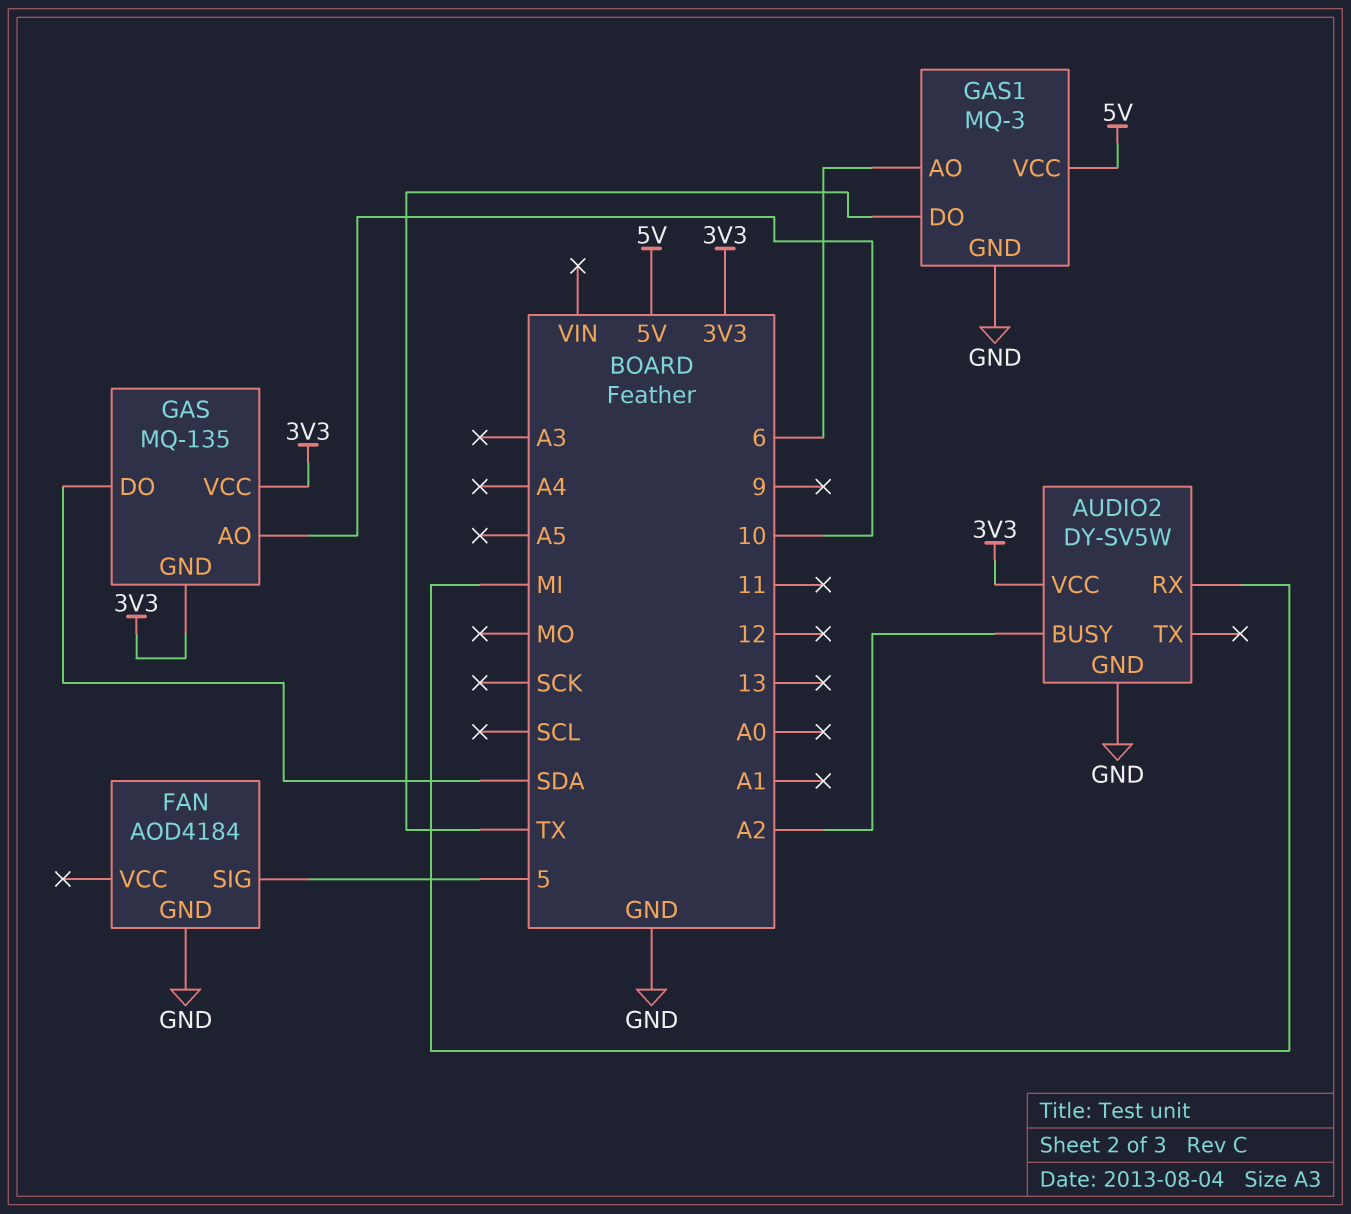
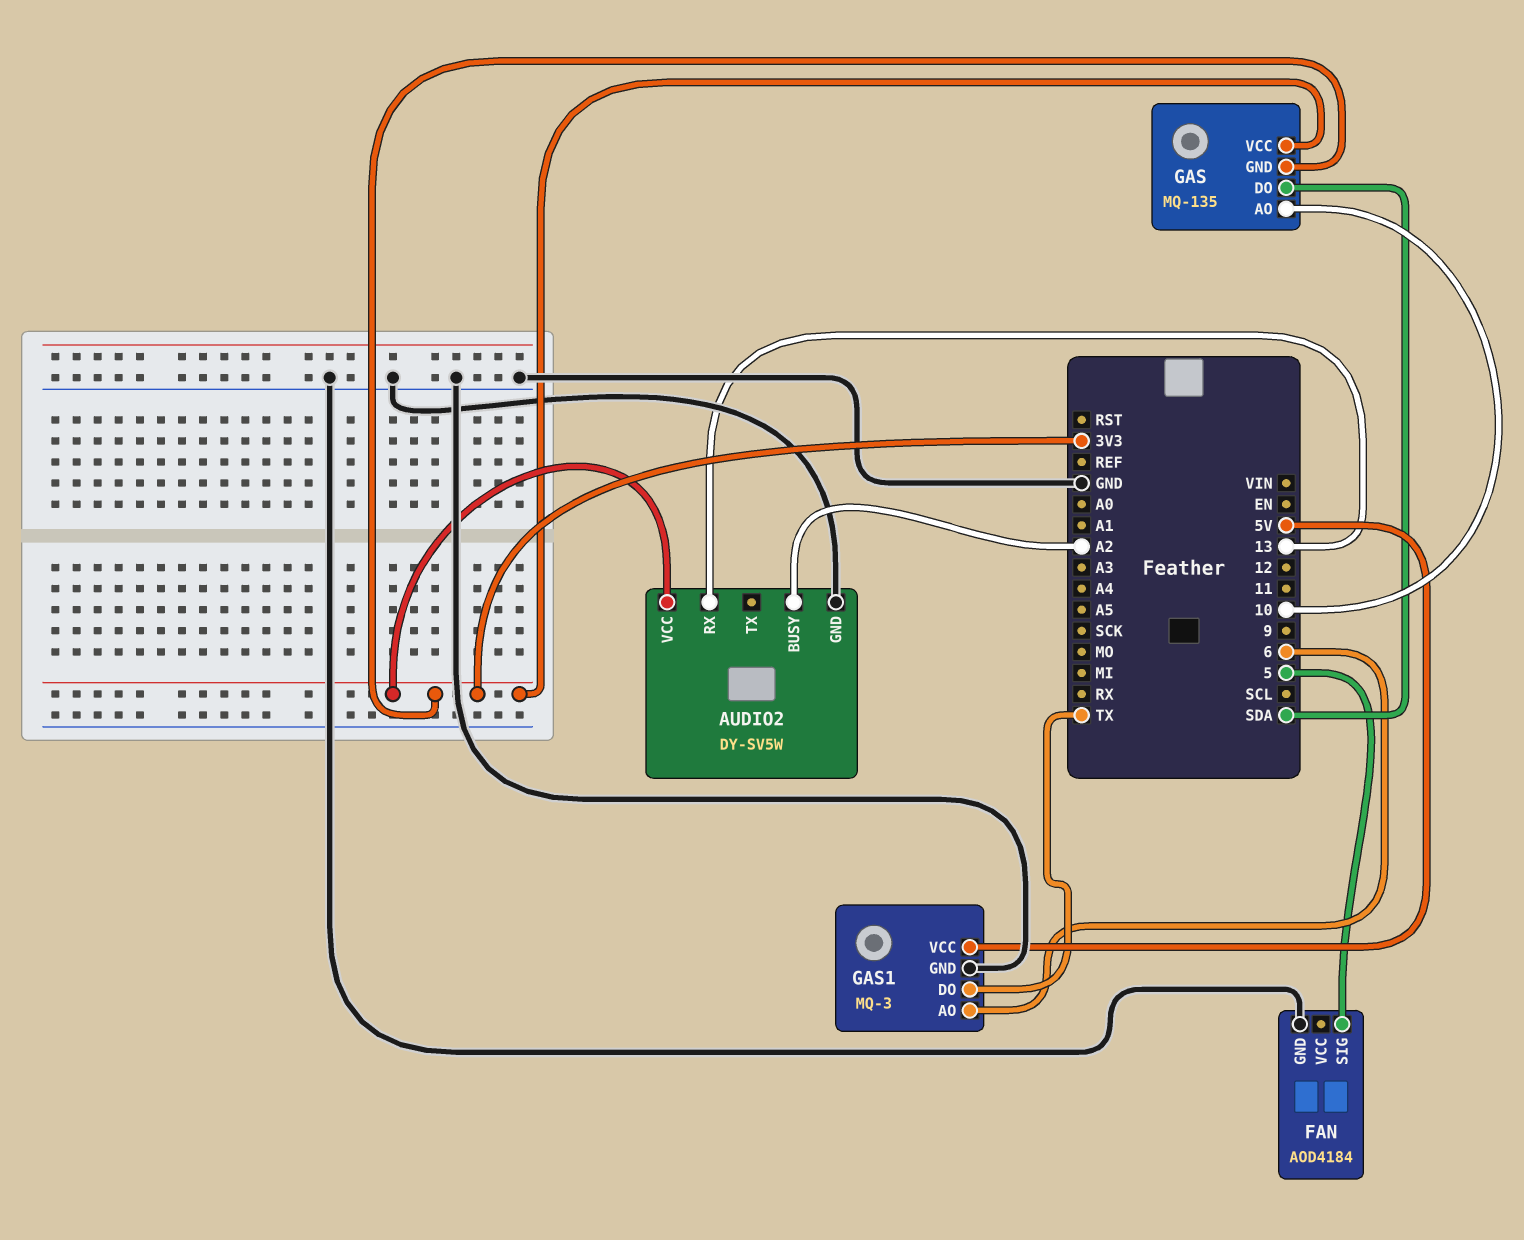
AUDIO2 pin RX: MI -> 13

